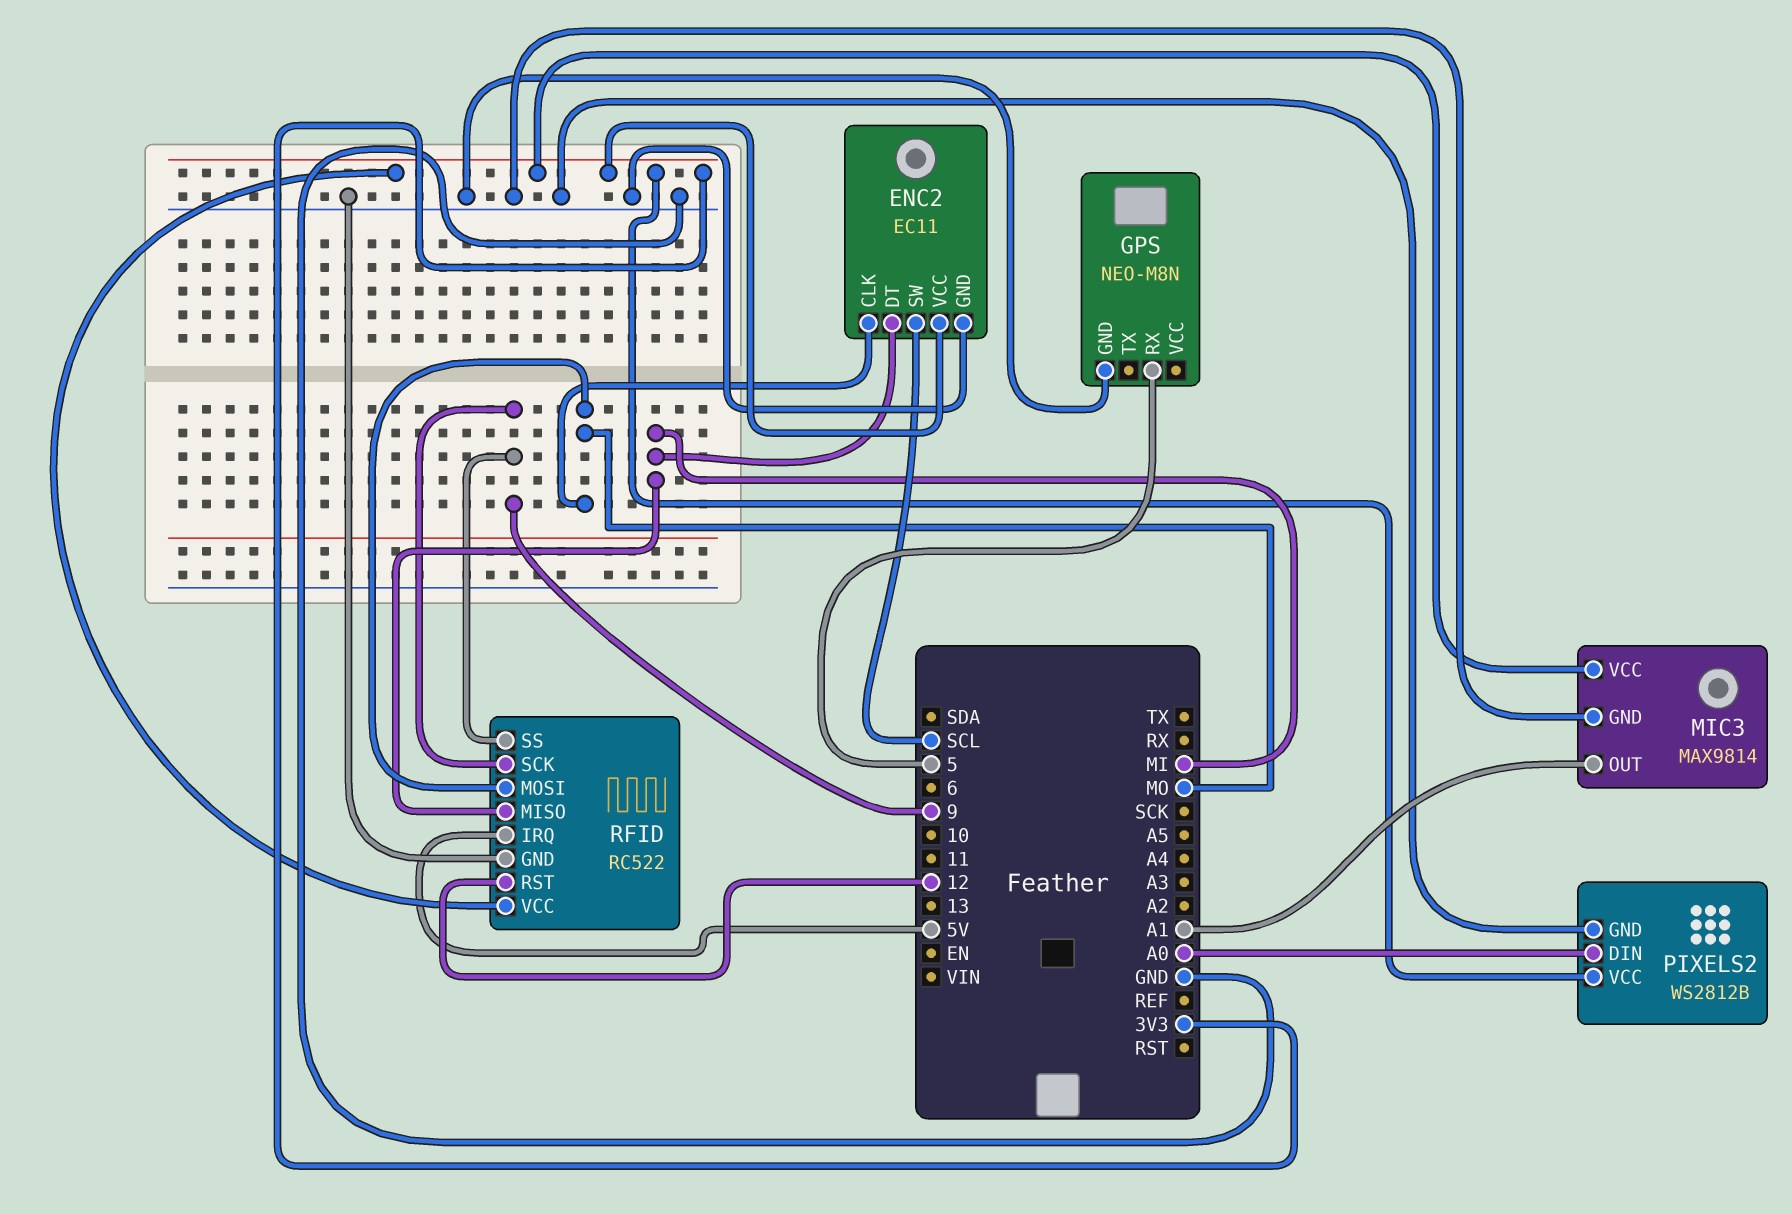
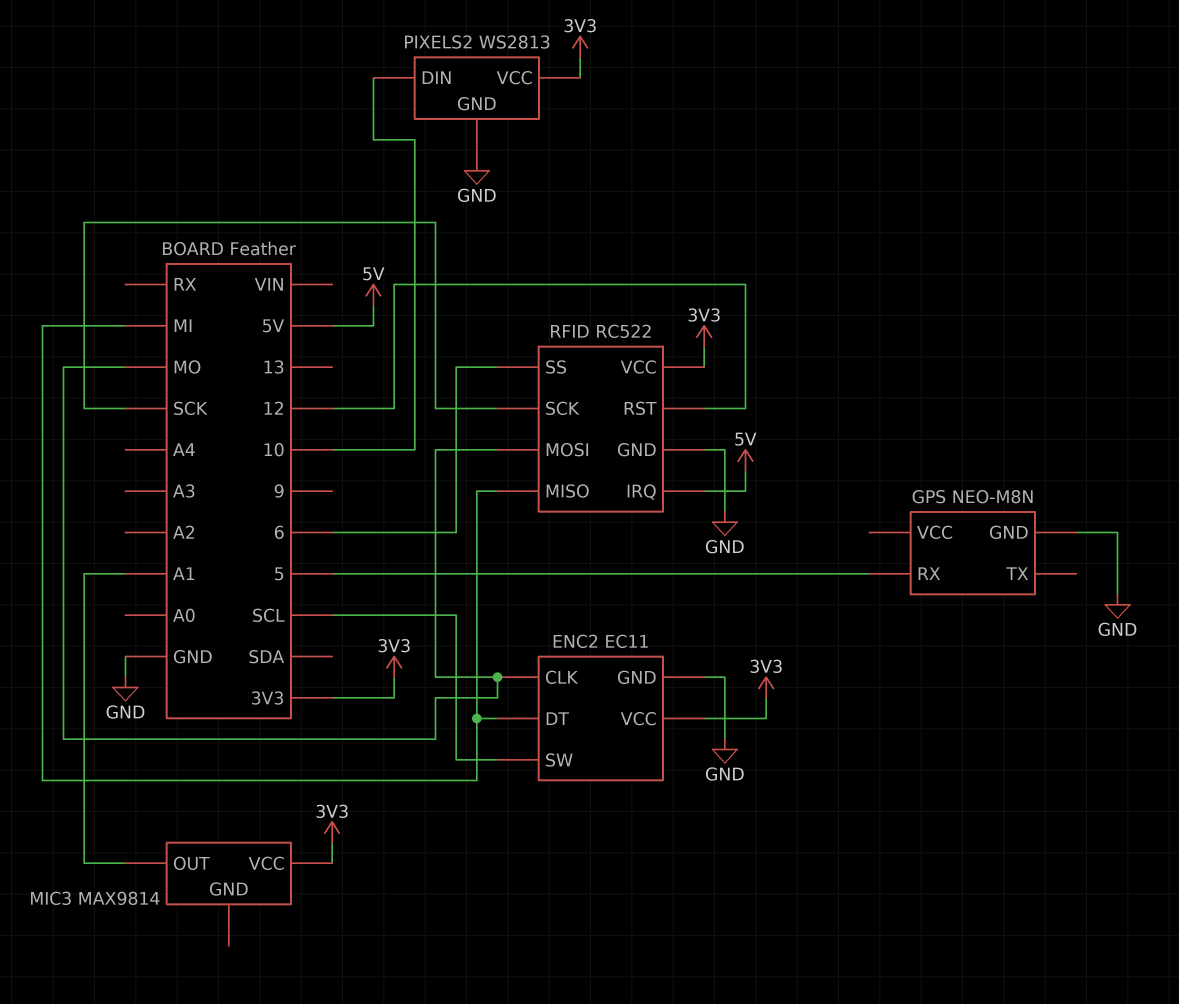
MIC3 pin GND: GND -> none
PIXELS2: WS2812B -> WS2813
PIXELS2 pin DIN: A0 -> 10
RFID pin SCK: 9 -> SCK
RFID pin SS: 9 -> 6

